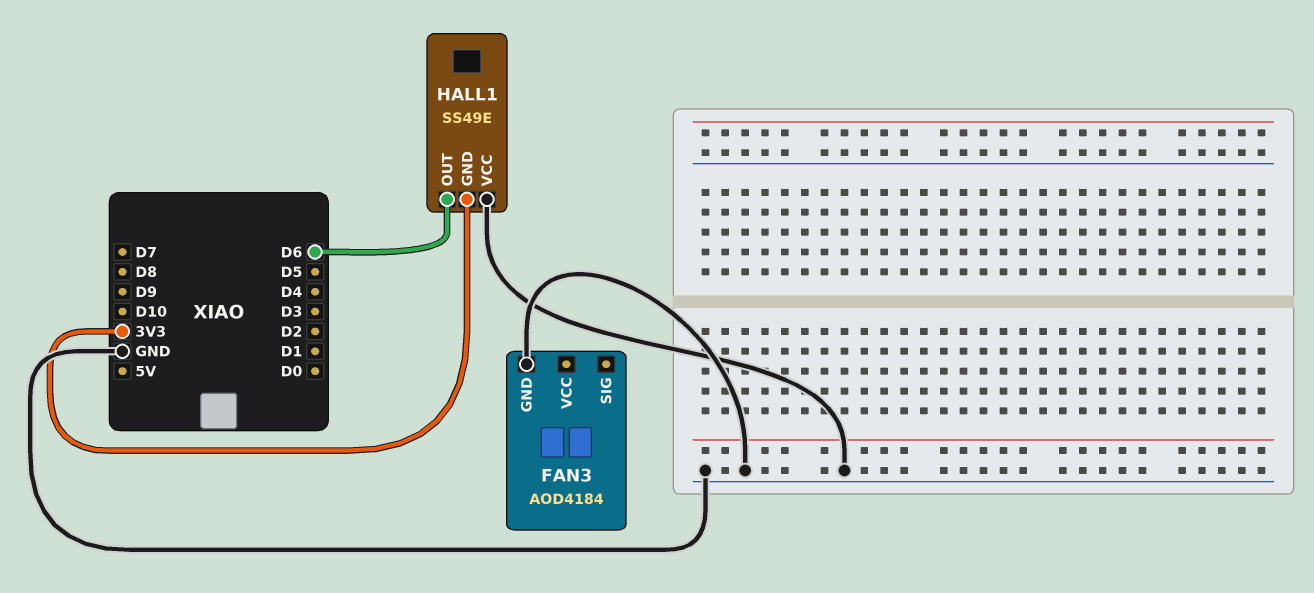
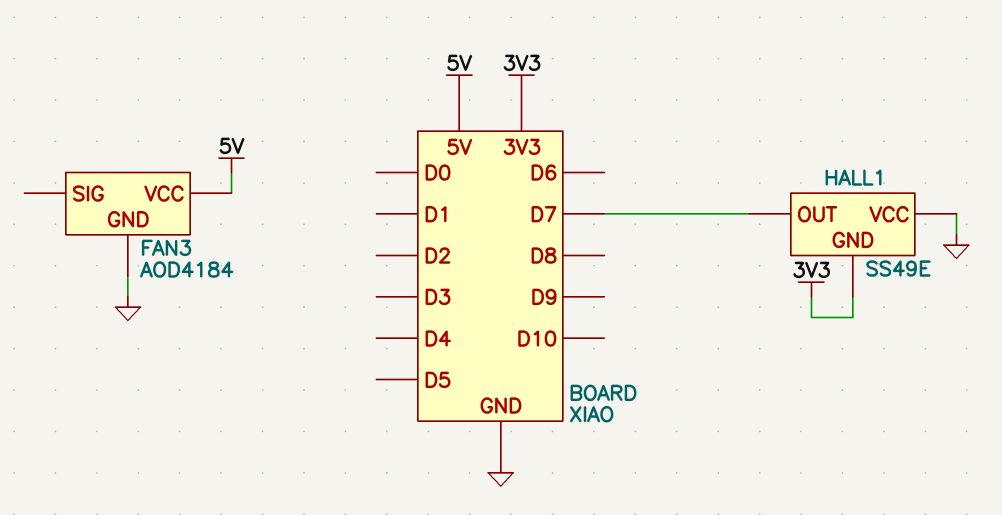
FAN3 pin VCC: none -> 5V
HALL1 pin OUT: D6 -> D7

